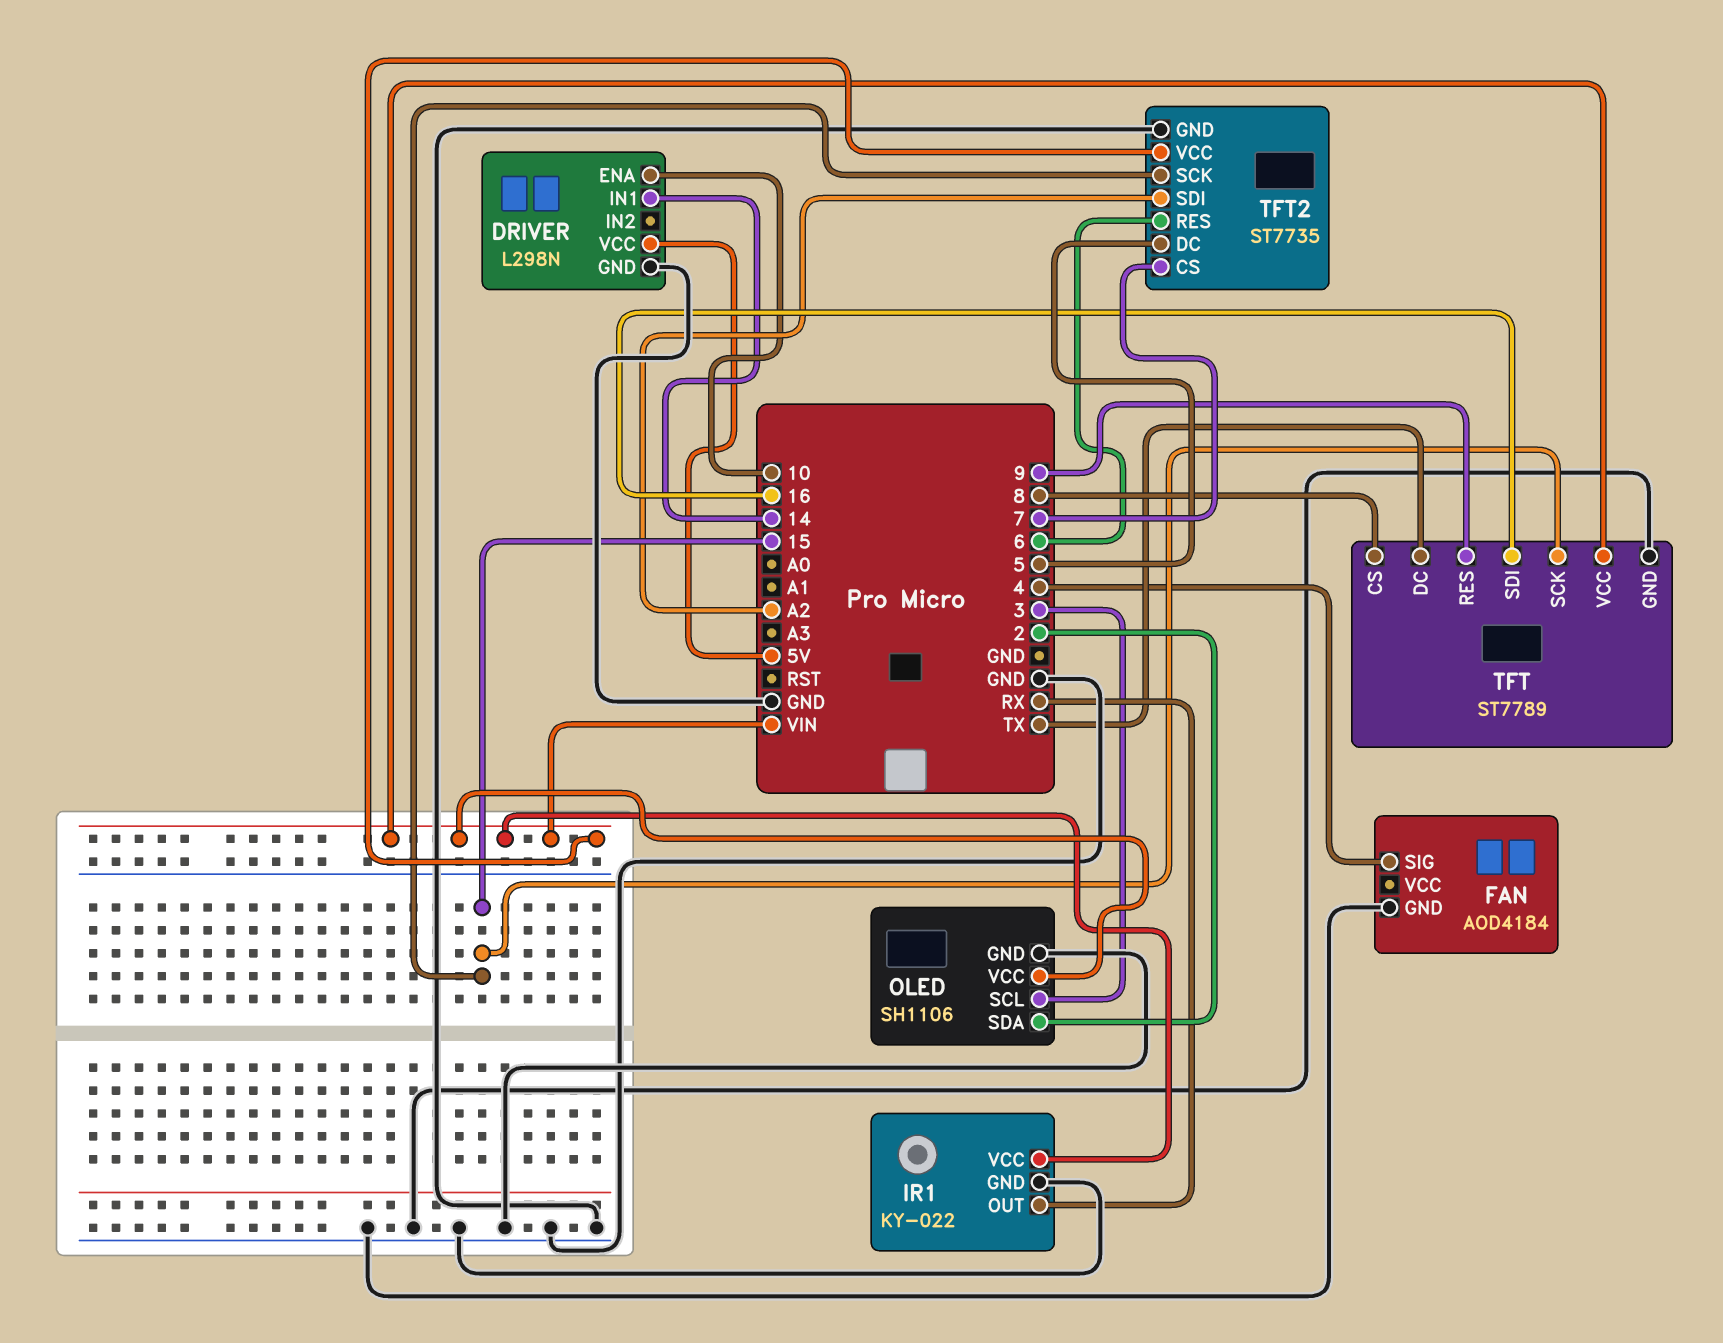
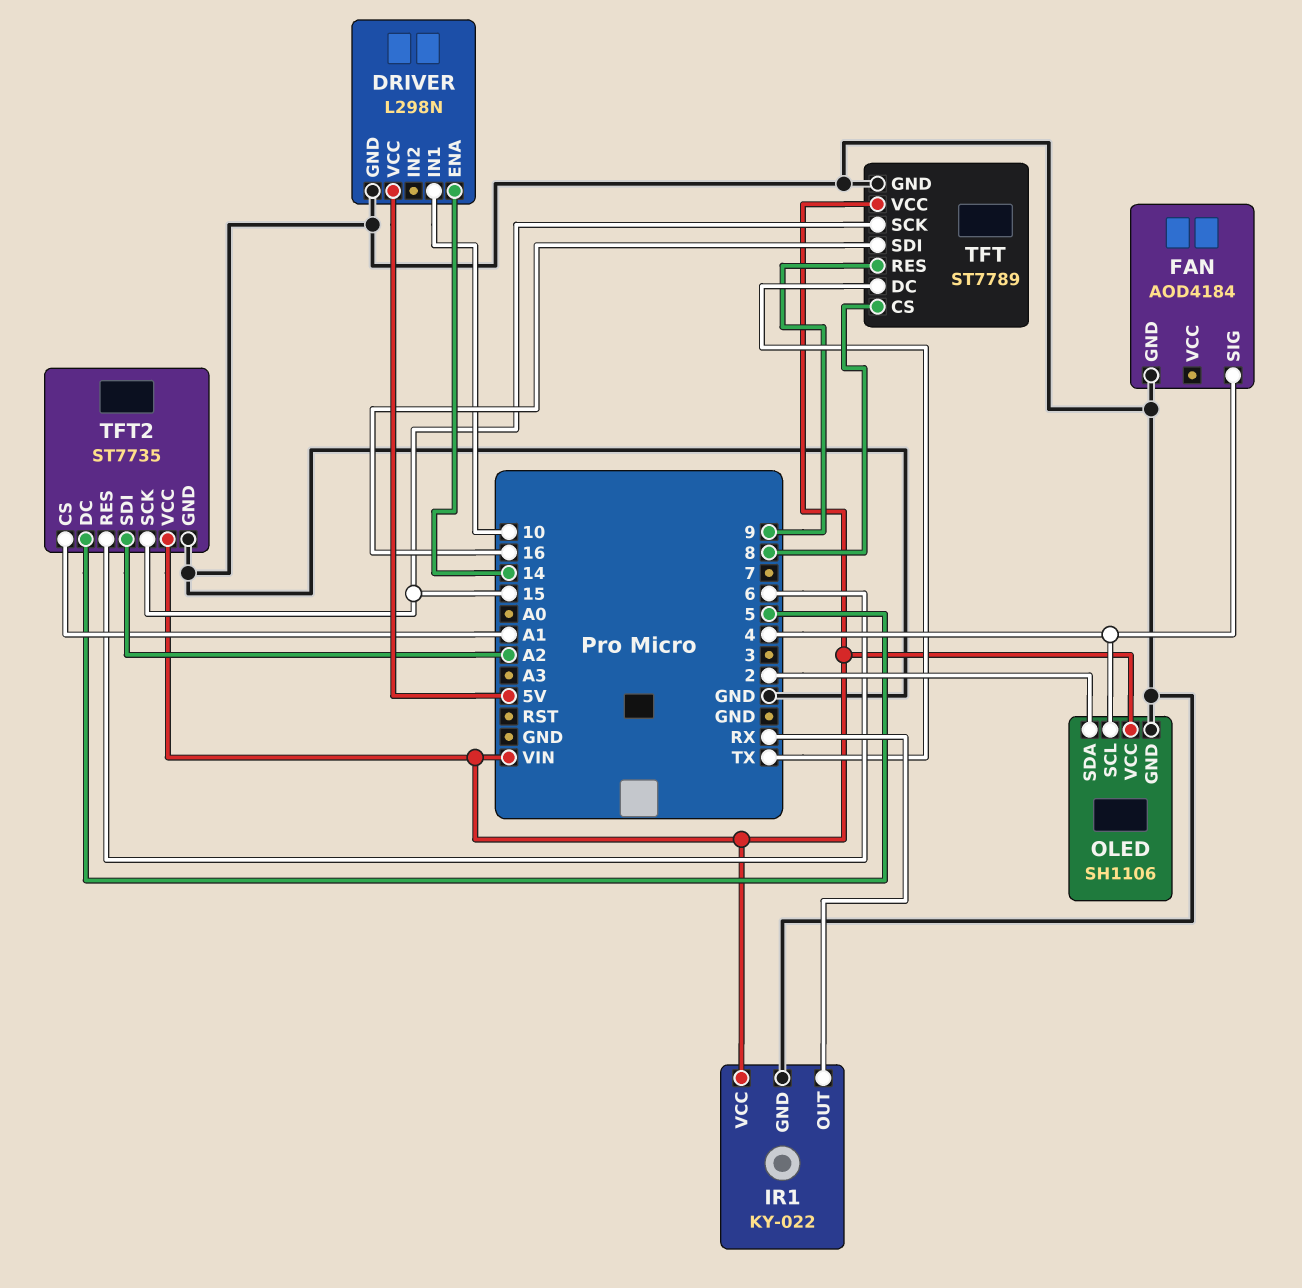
DRIVER pin ENA: 10 -> 14
DRIVER pin IN1: 14 -> 10
OLED pin SCL: 3 -> 4
TFT2 pin CS: 7 -> A1

